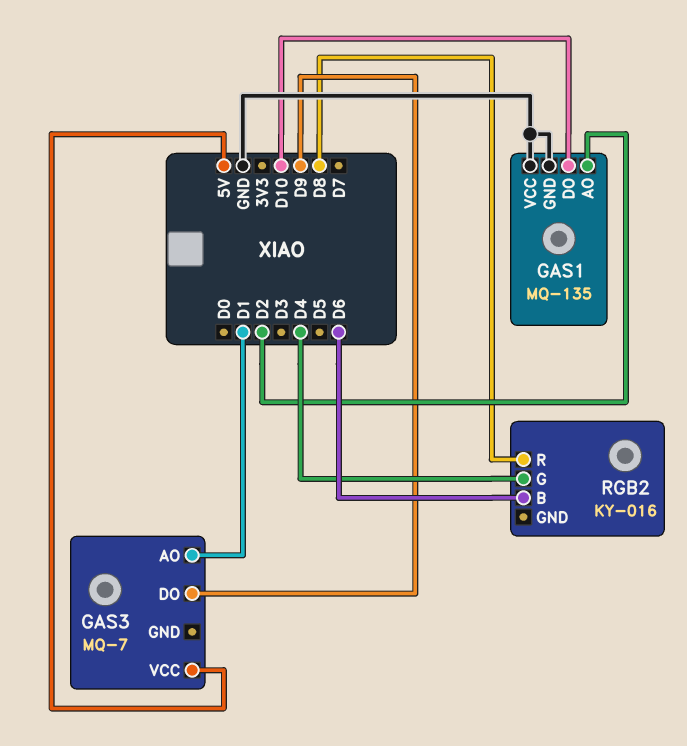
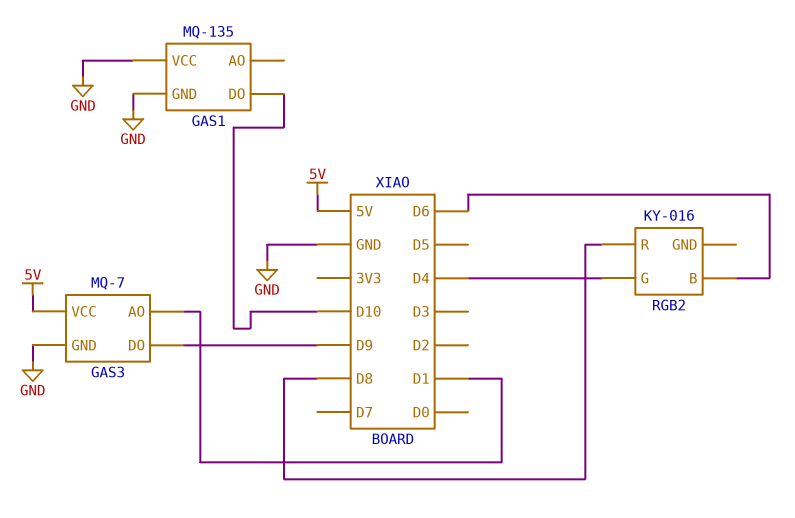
GAS1 pin AO: D2 -> none
GAS3 pin GND: none -> GND

